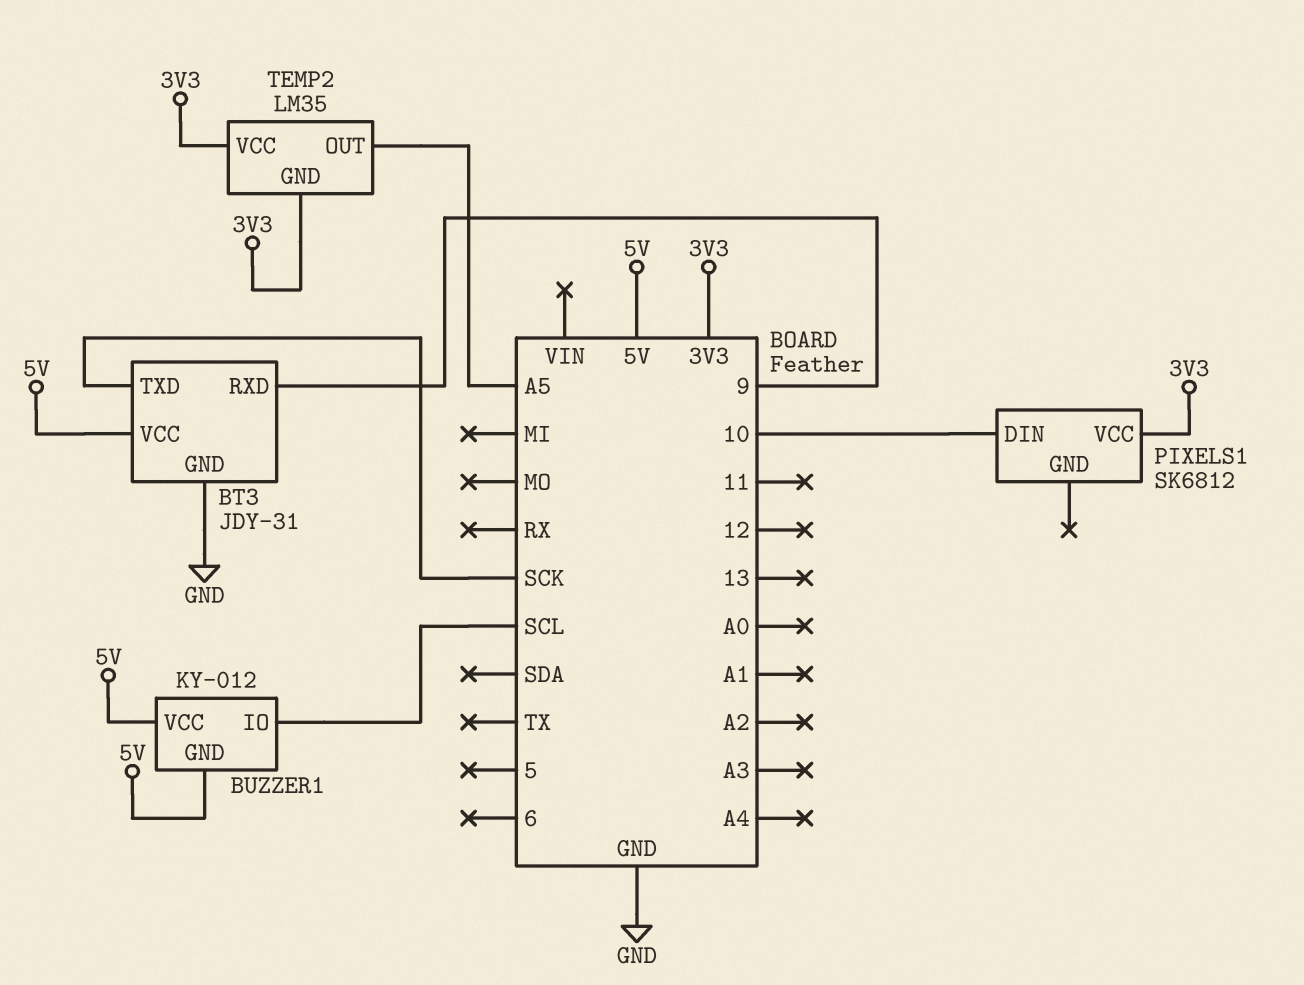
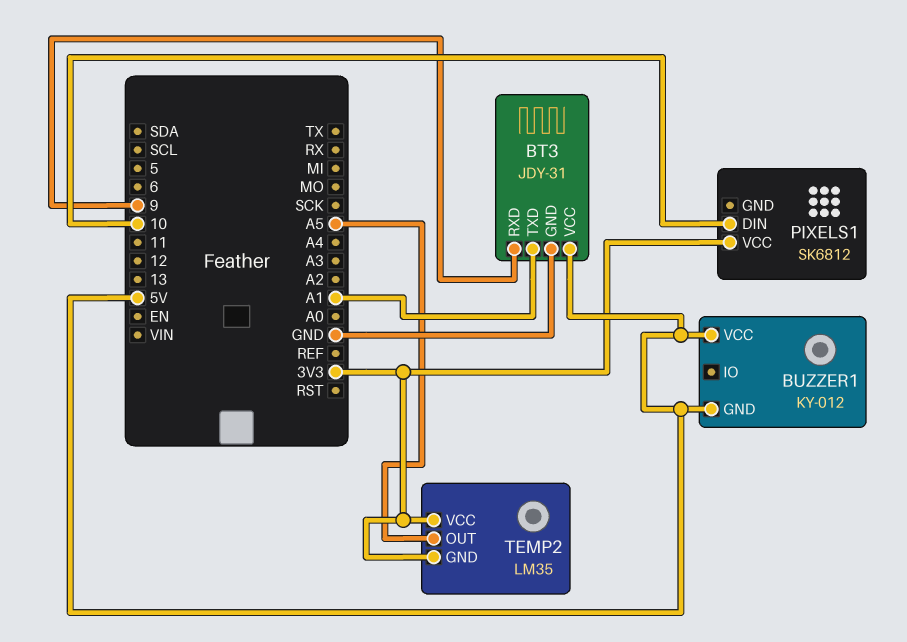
BT3 pin TXD: SCK -> A1
BUZZER1 pin IO: SCL -> none

